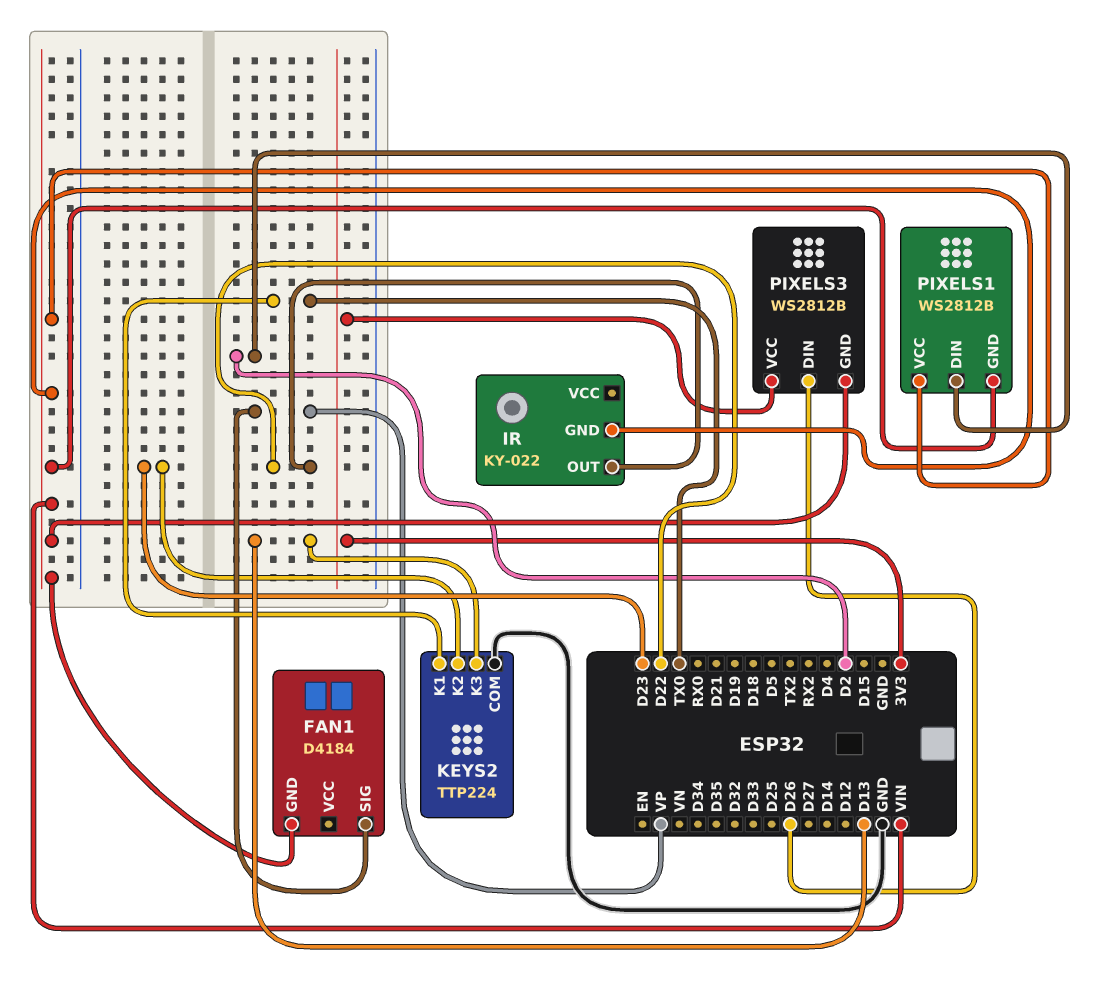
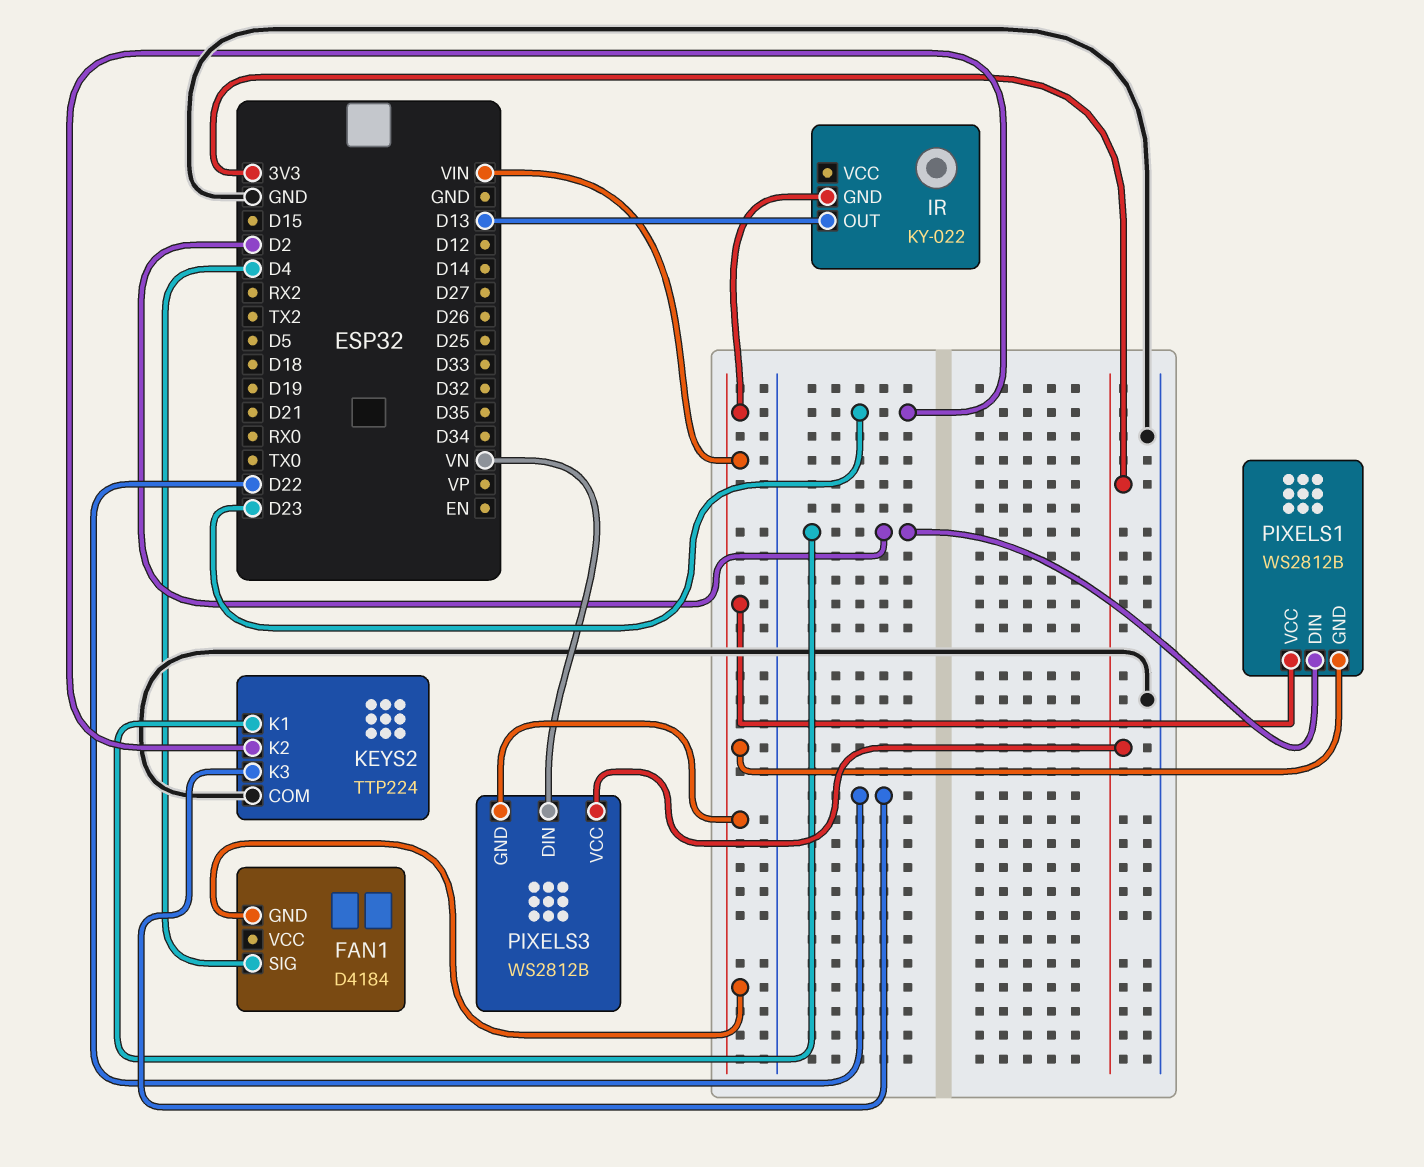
FAN1 pin SIG: VP -> D4
IR pin OUT: D22 -> D13
KEYS2 pin K1: TX0 -> D2
KEYS2 pin K3: D13 -> D22
PIXELS3 pin DIN: D26 -> VN

